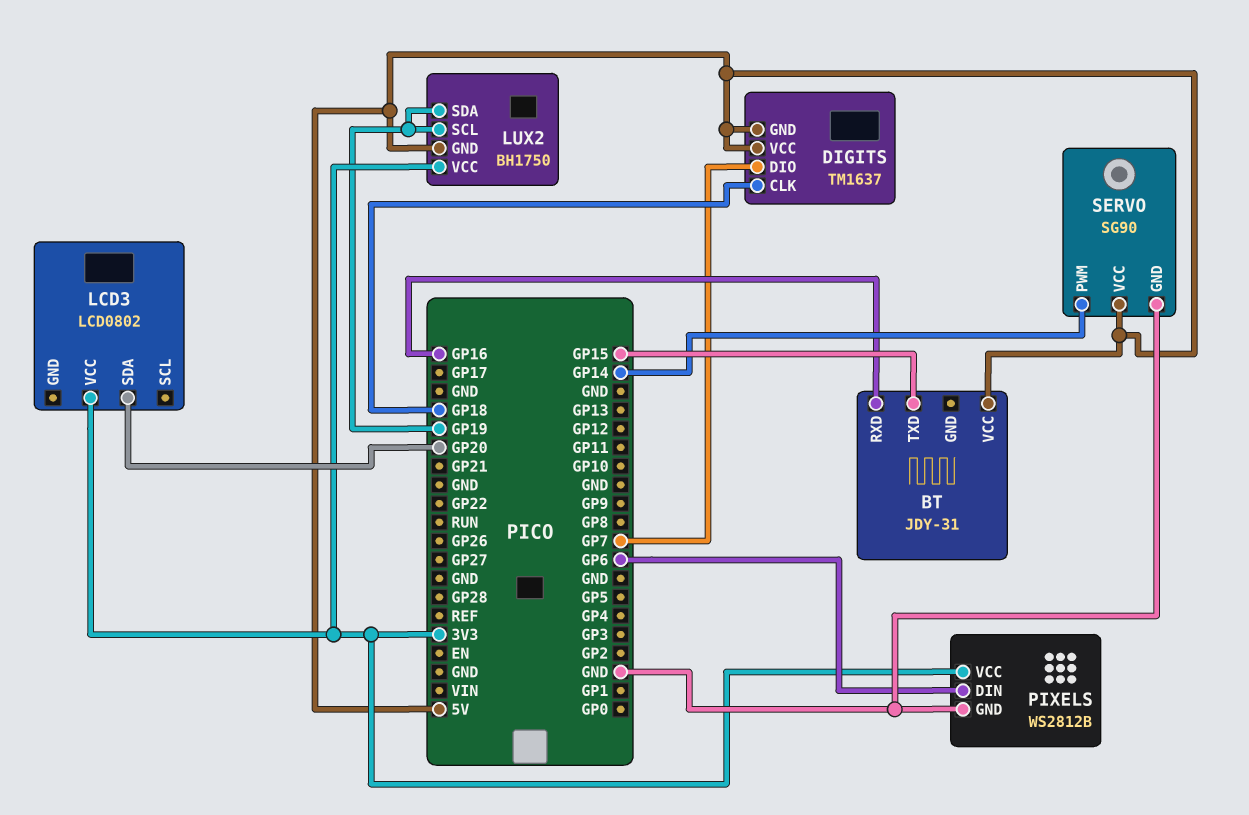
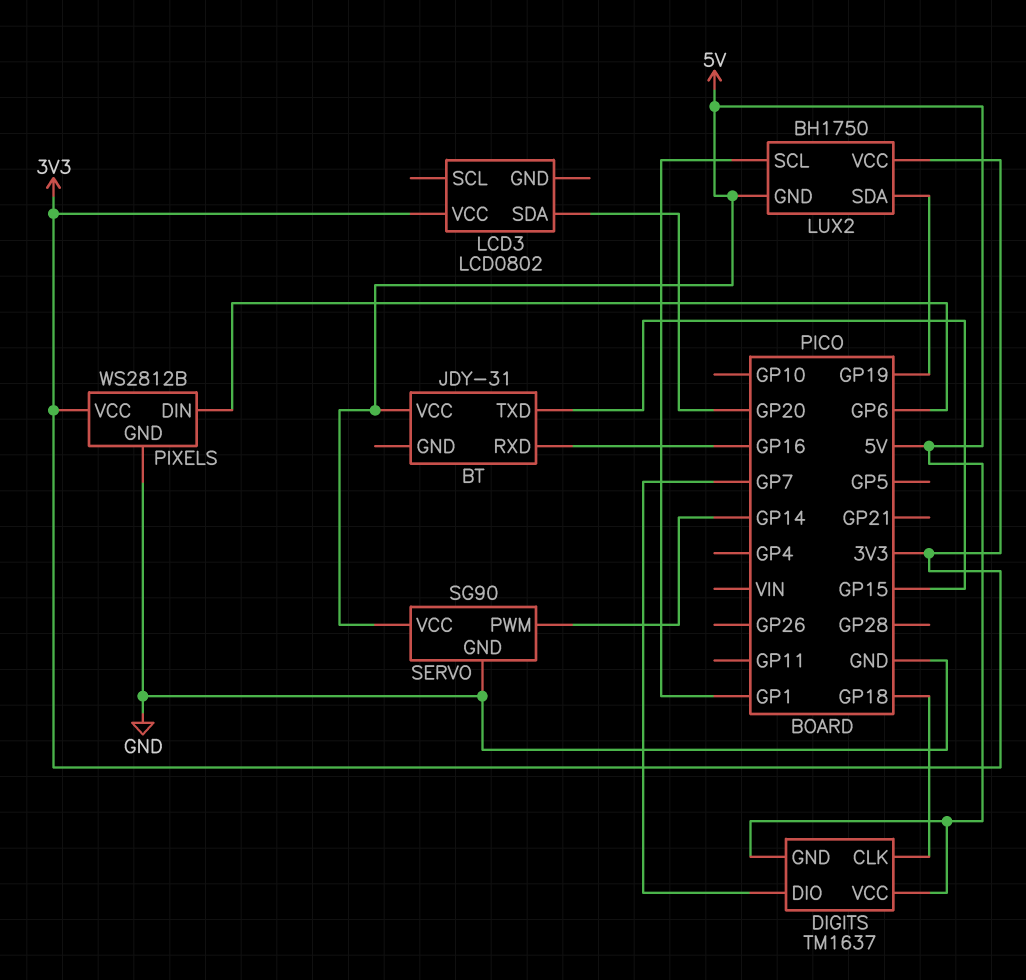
LUX2 pin SCL: GP19 -> GP1

